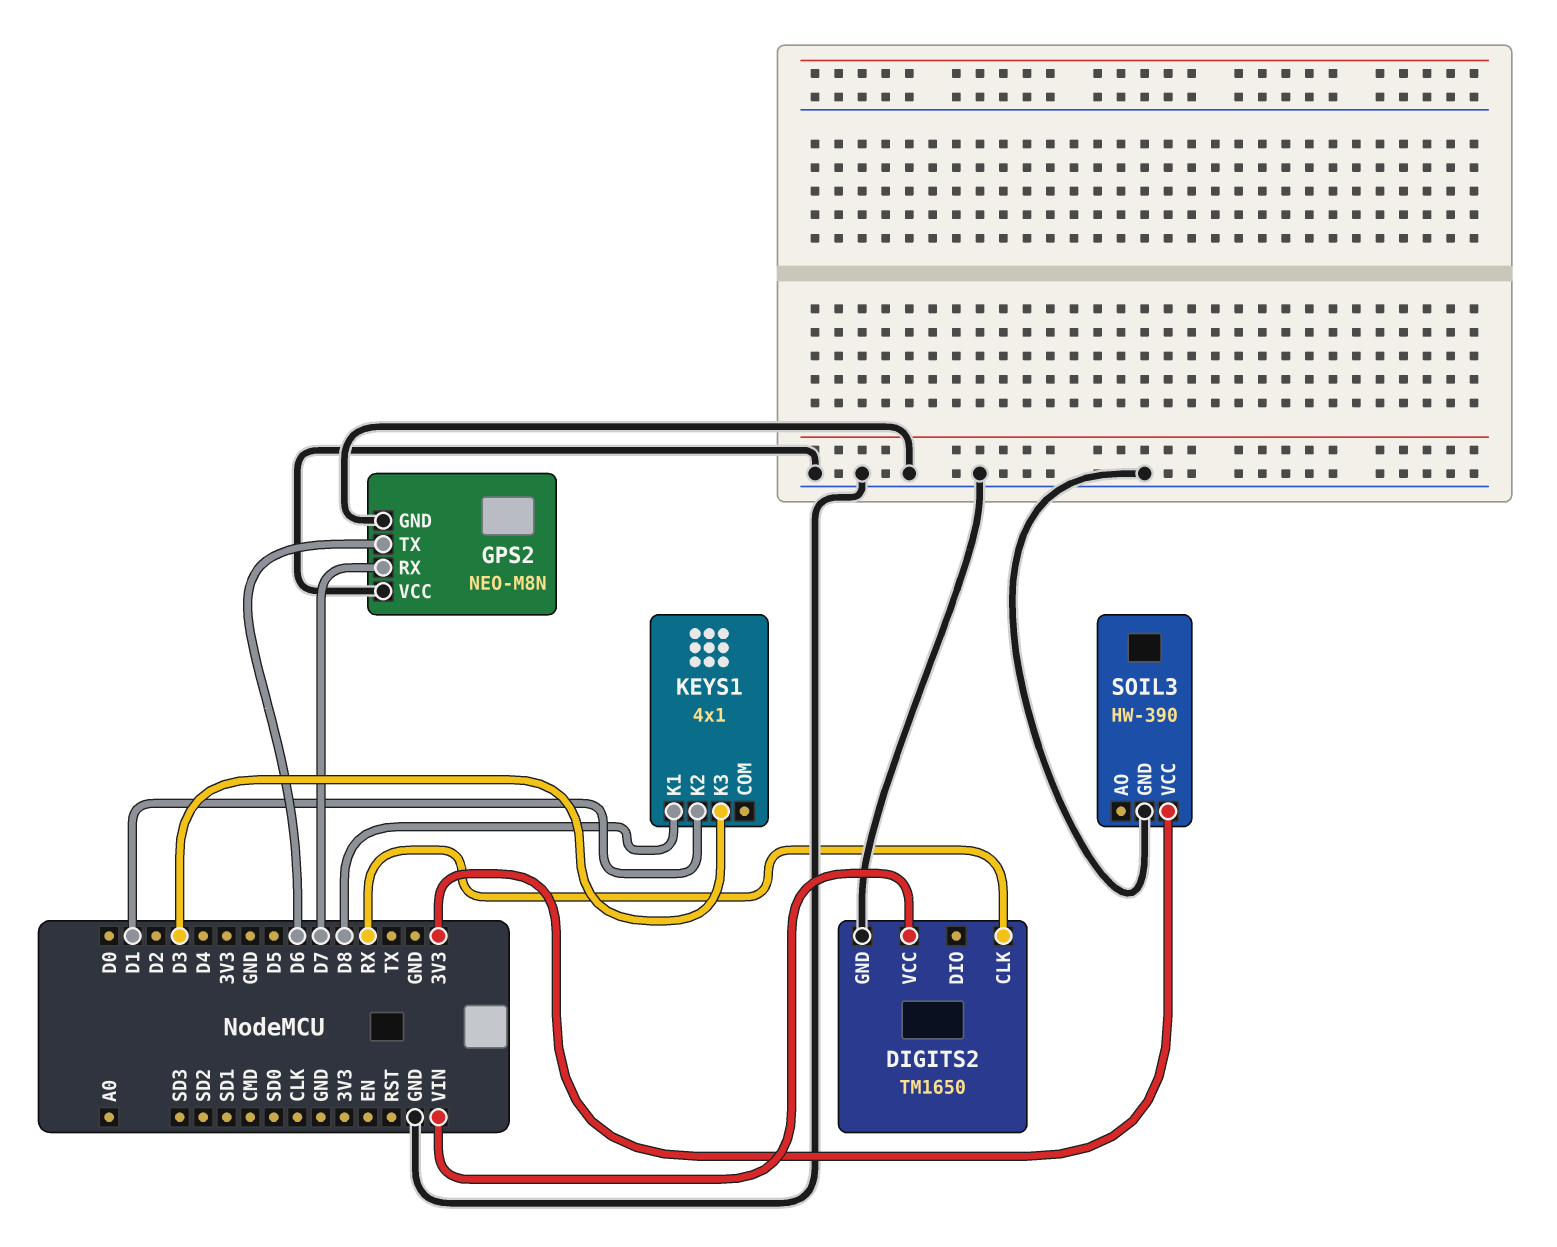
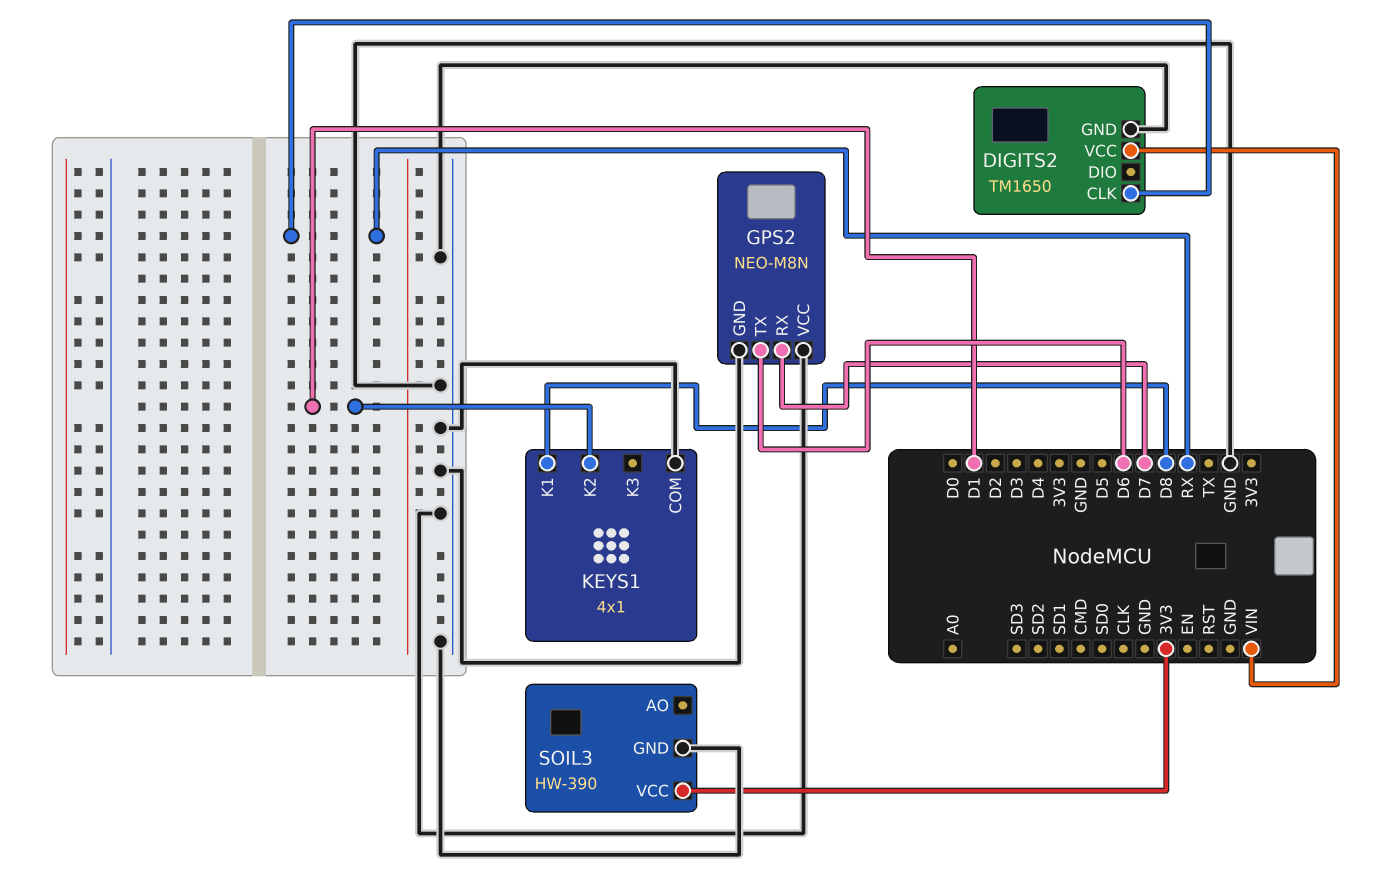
KEYS1 pin COM: none -> GND
KEYS1 pin K3: D3 -> none

